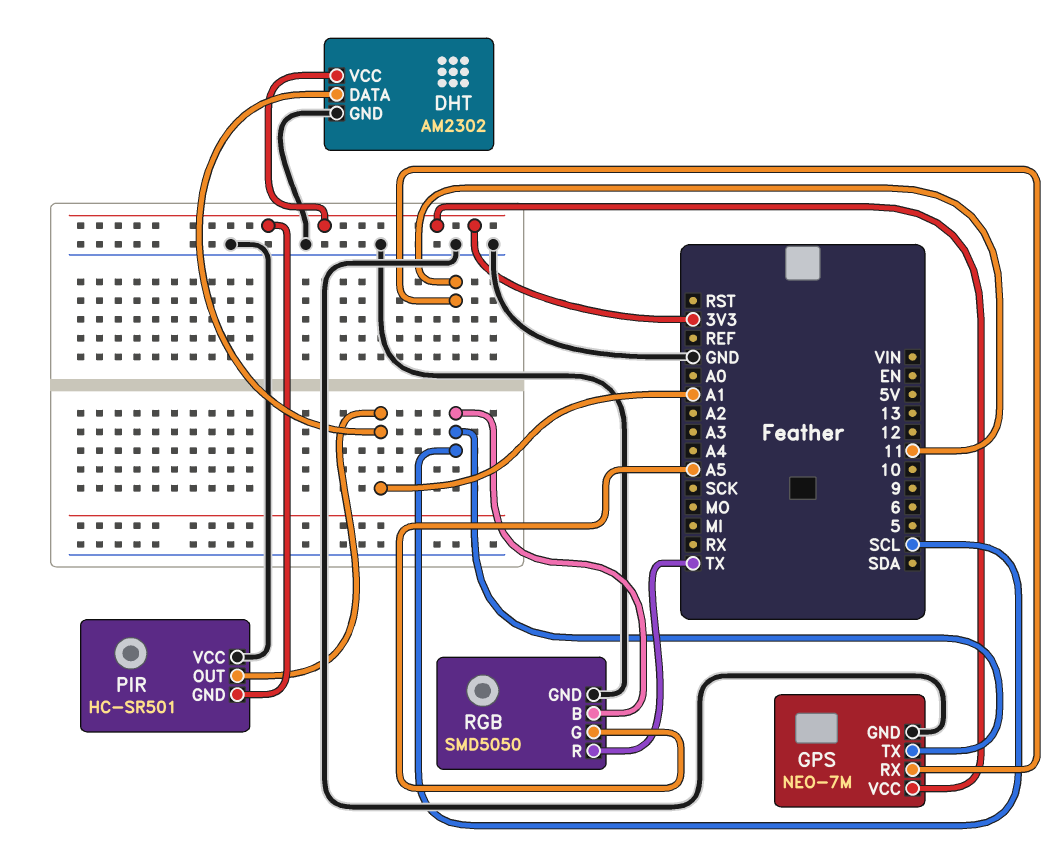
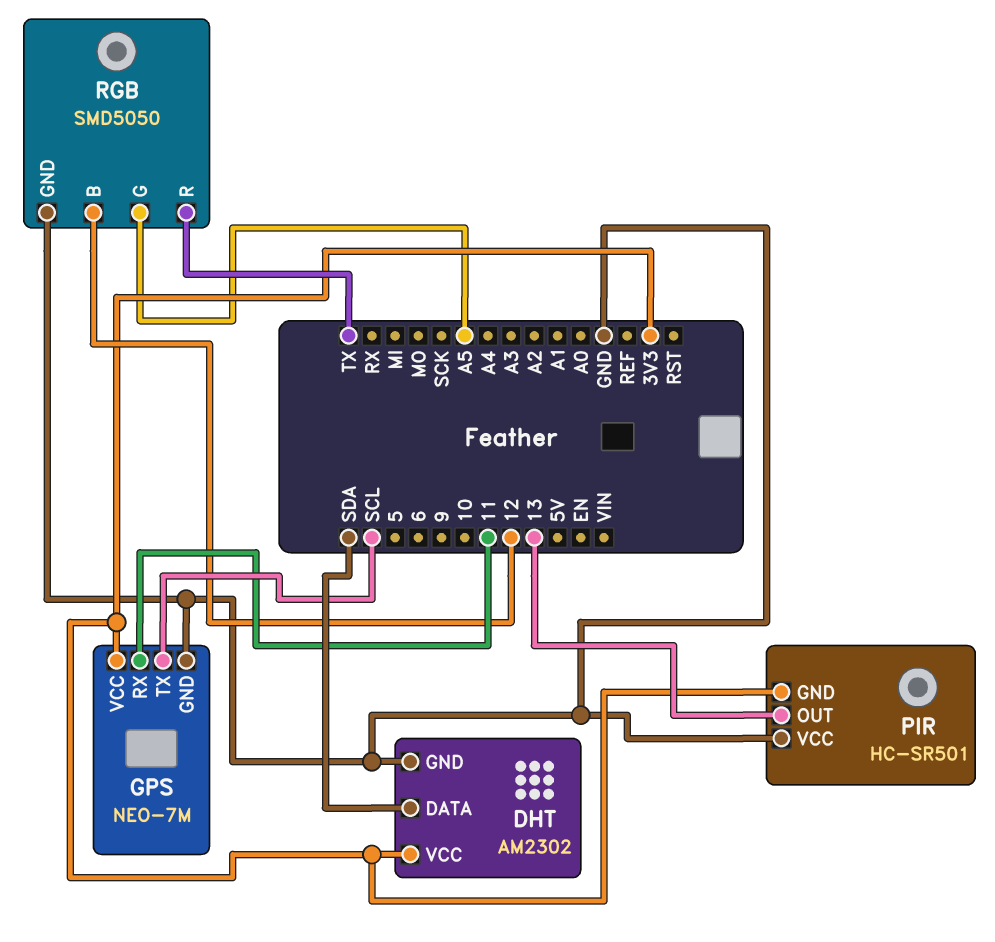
DHT pin DATA: A1 -> SDA
PIR pin OUT: A1 -> 13
RGB pin B: SCL -> 12

